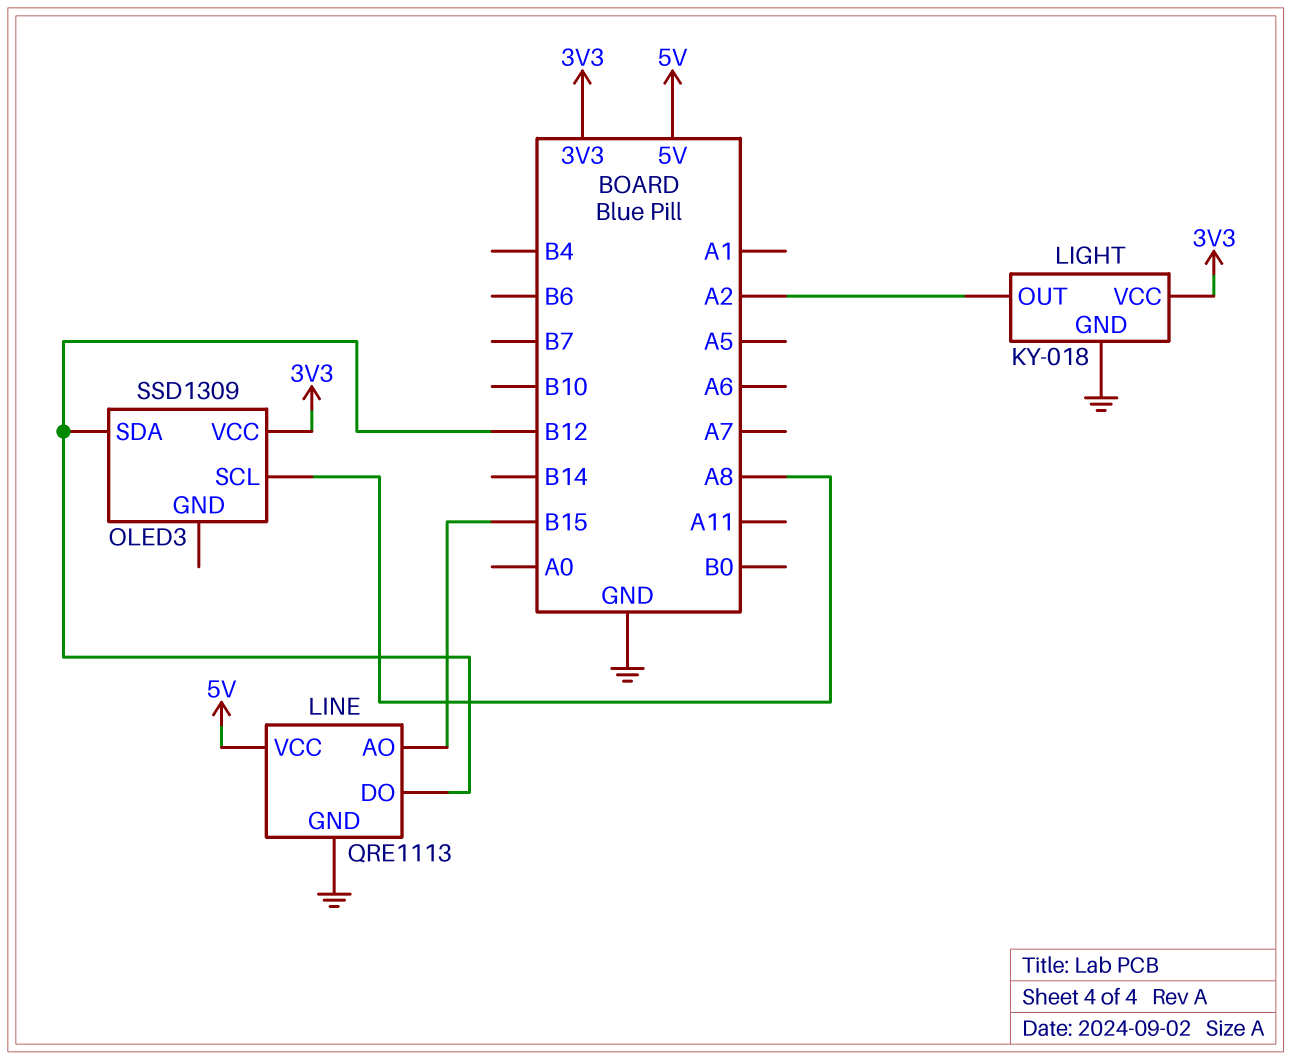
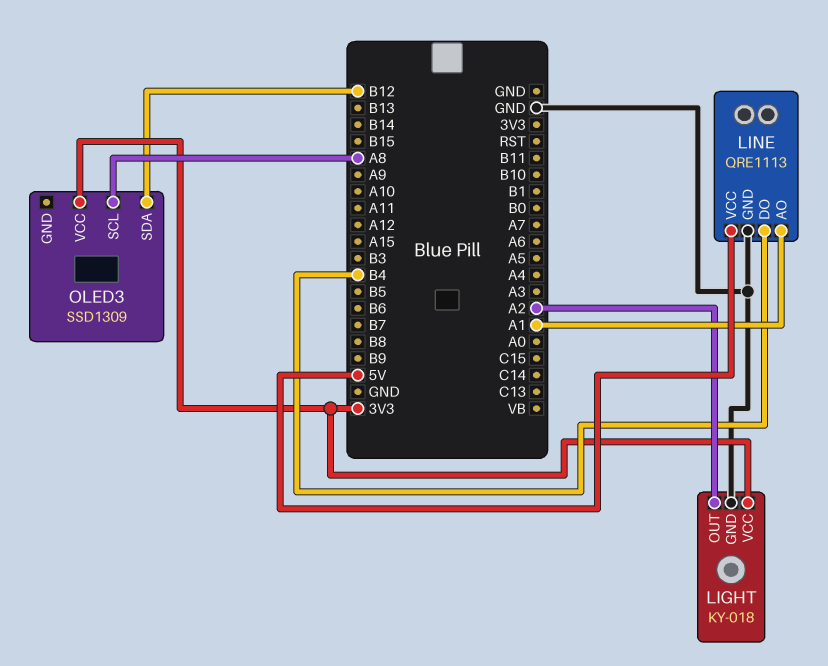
LINE pin AO: B15 -> A1
LINE pin DO: B12 -> B4

